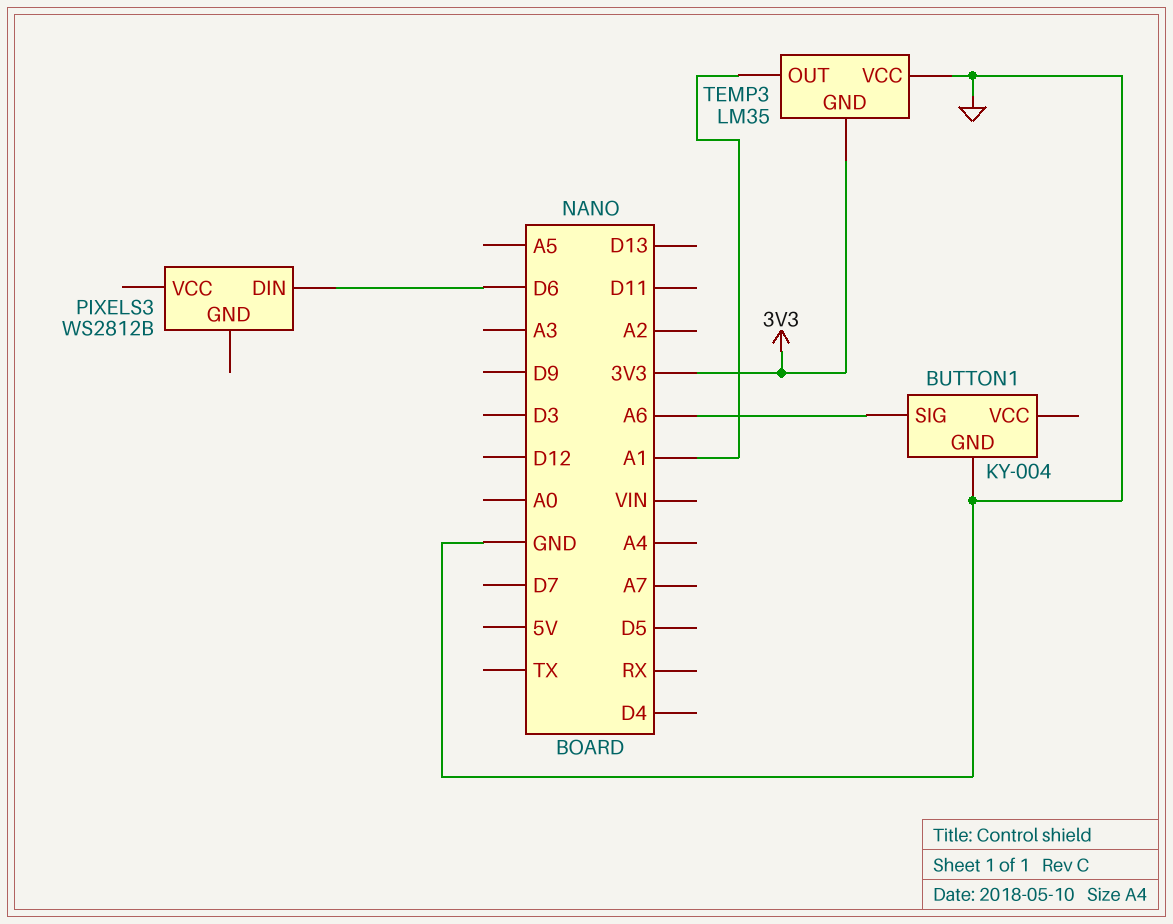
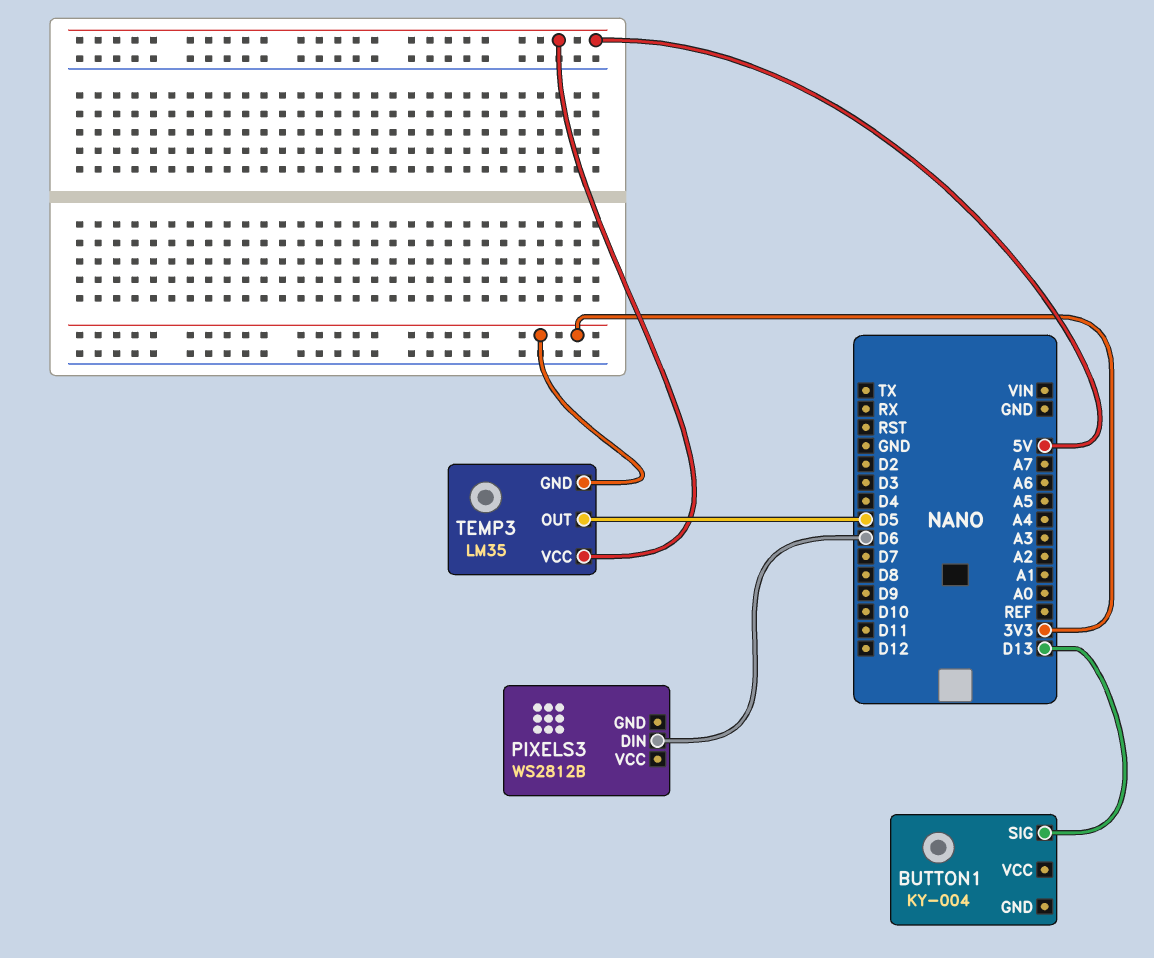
BUTTON1 pin GND: GND -> none
BUTTON1 pin SIG: A6 -> D13
TEMP3 pin OUT: A1 -> D5
TEMP3 pin VCC: GND -> 5V

